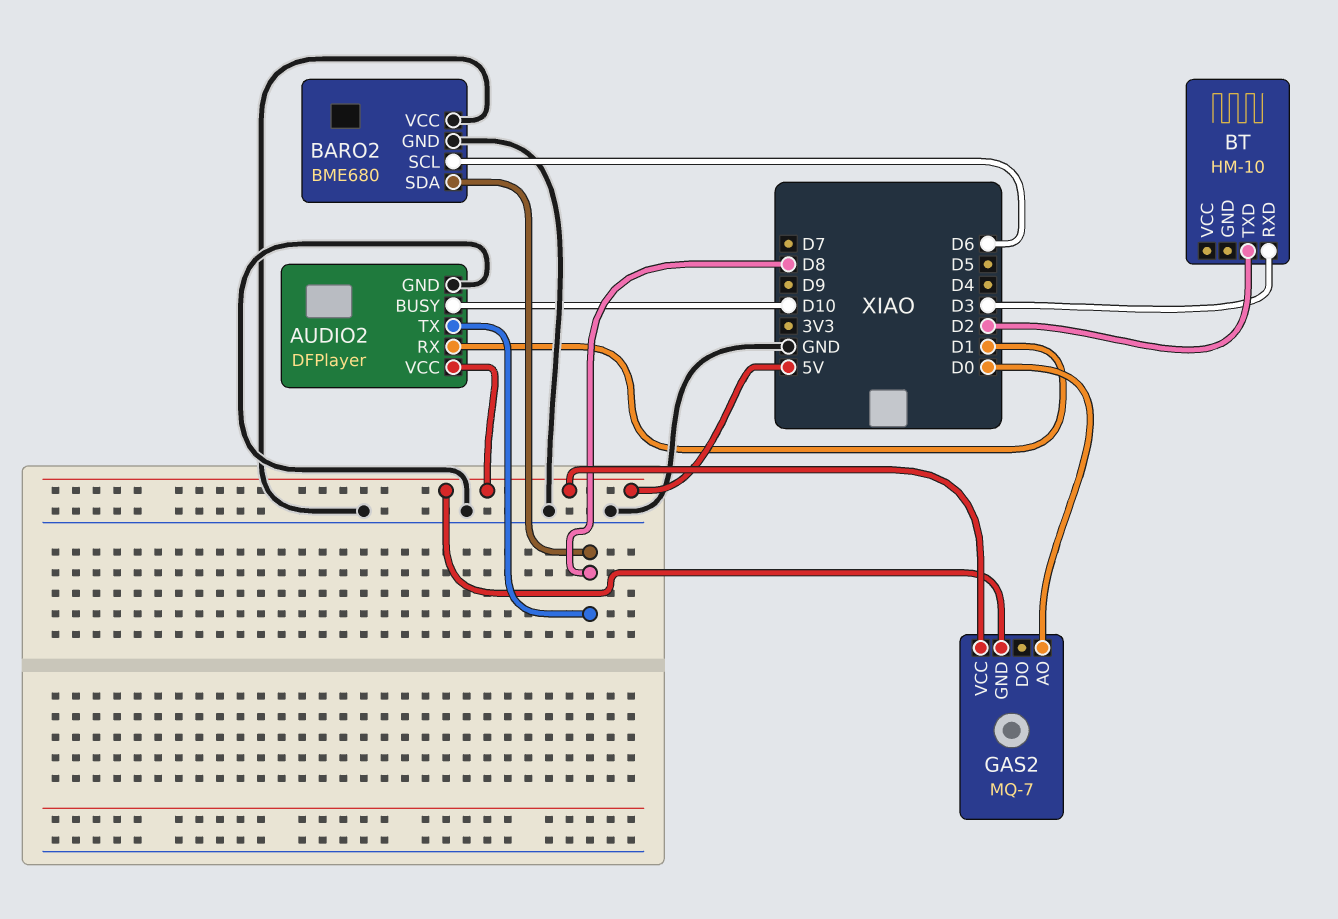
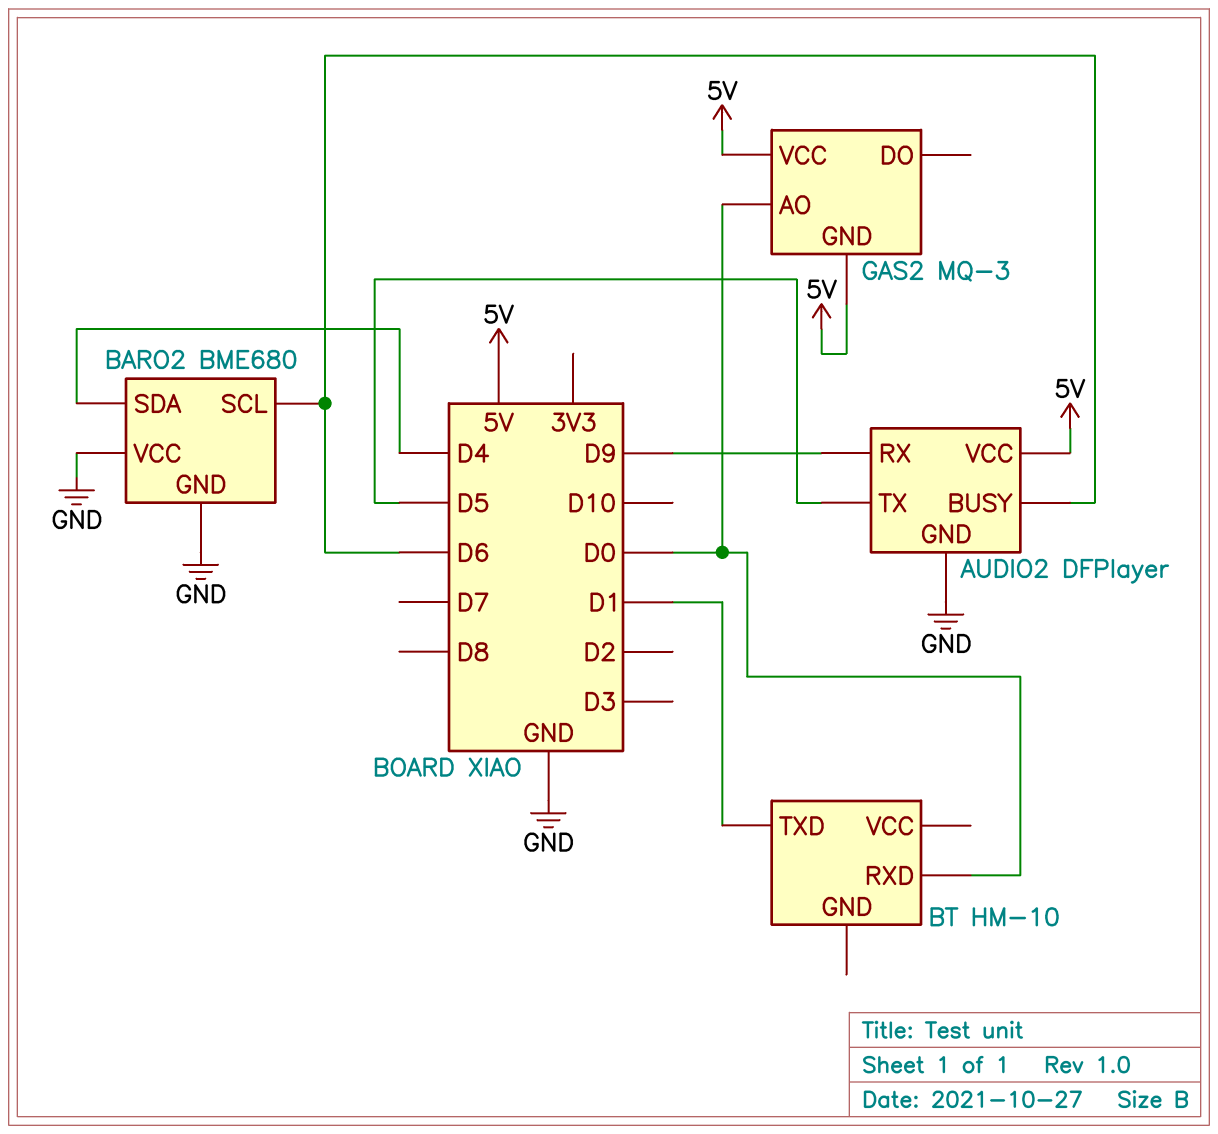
AUDIO2 pin BUSY: D10 -> D6
AUDIO2 pin RX: D1 -> D9
AUDIO2 pin TX: D8 -> D5
BARO2 pin SDA: D8 -> D4
BT pin RXD: D3 -> D0
BT pin TXD: D2 -> D1
GAS2: MQ-7 -> MQ-3

